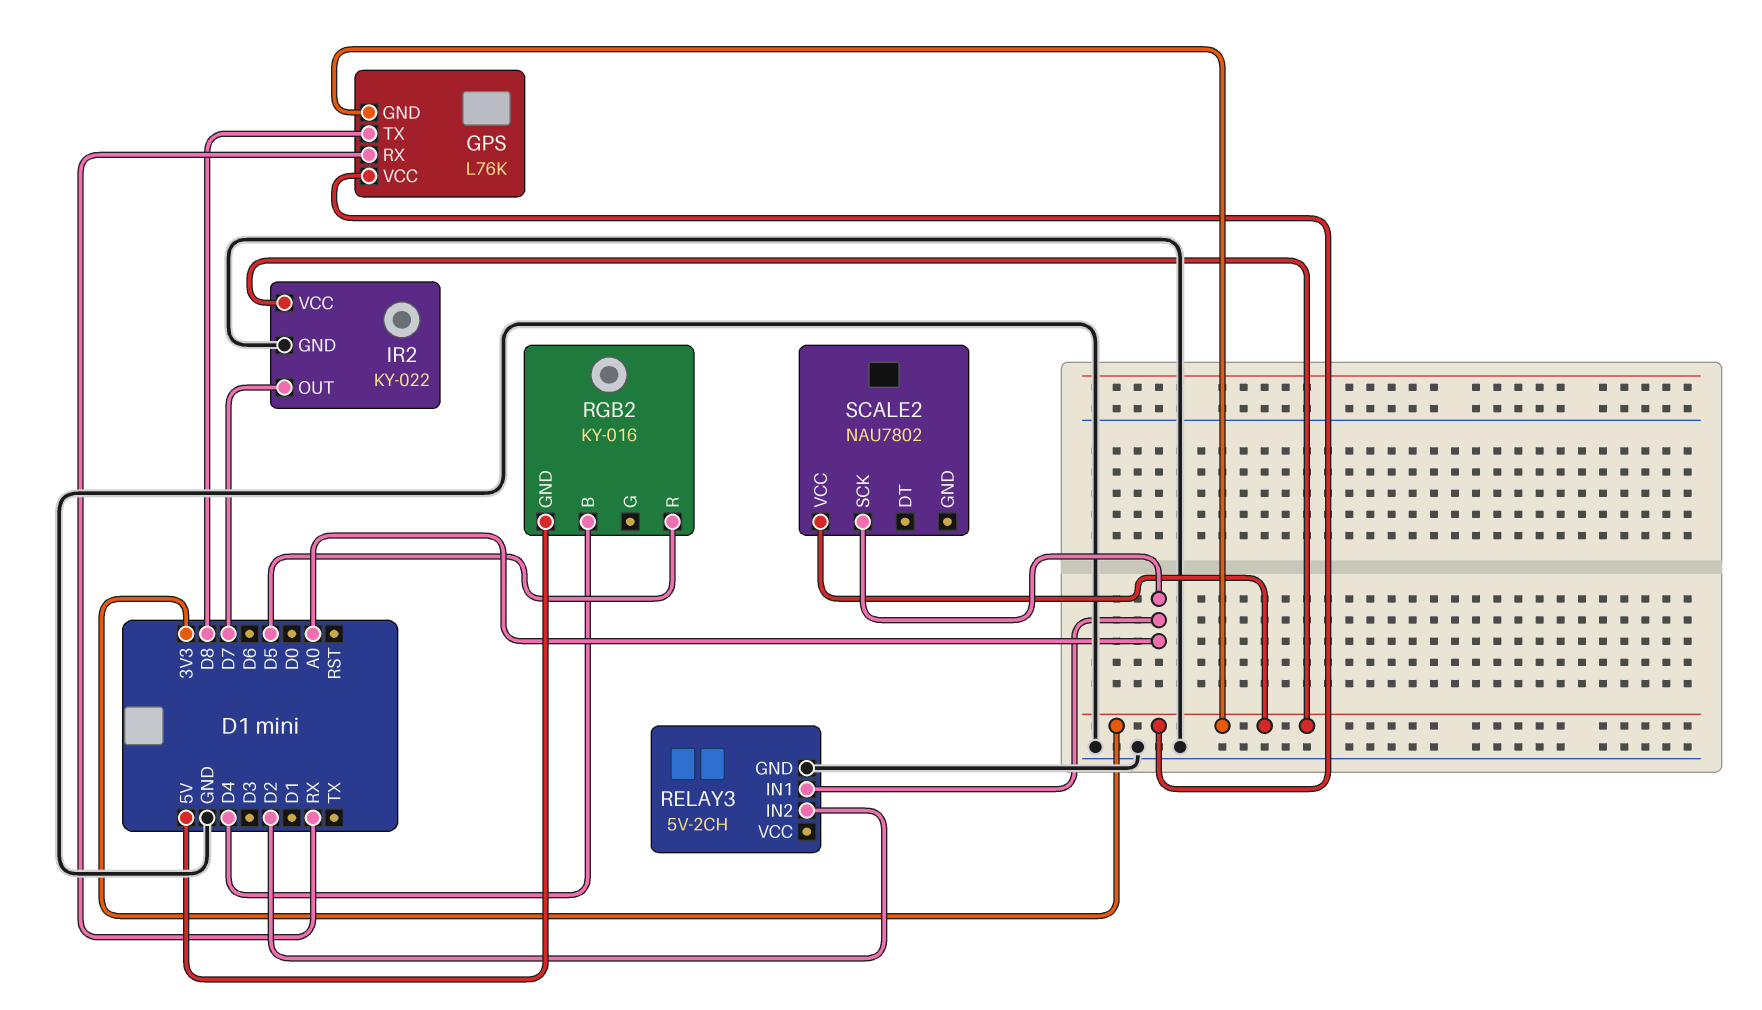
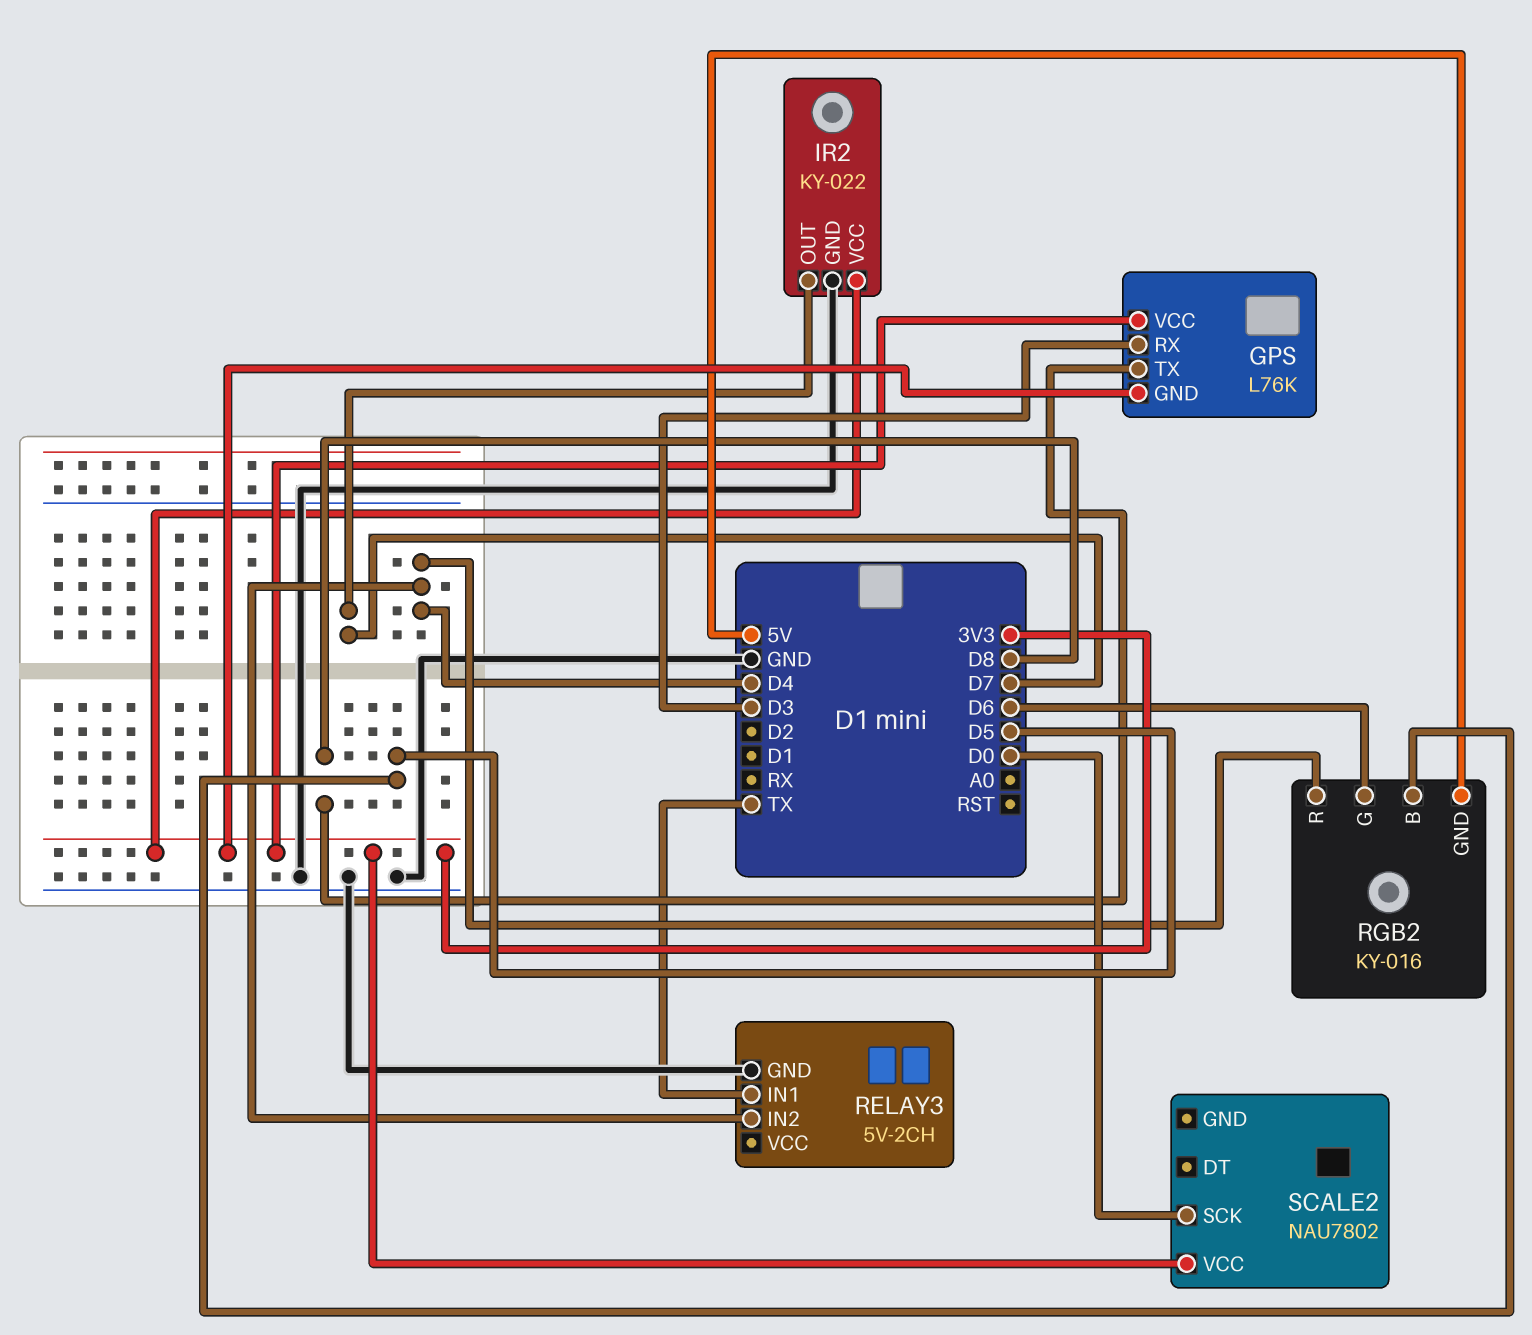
GPS pin RX: RX -> D3
RELAY3 pin IN1: A0 -> TX
RELAY3 pin IN2: D2 -> D4
RGB2 pin B: D4 -> D5
RGB2 pin G: none -> D6
RGB2 pin R: D5 -> D4
SCALE2 pin SCK: A0 -> D0

